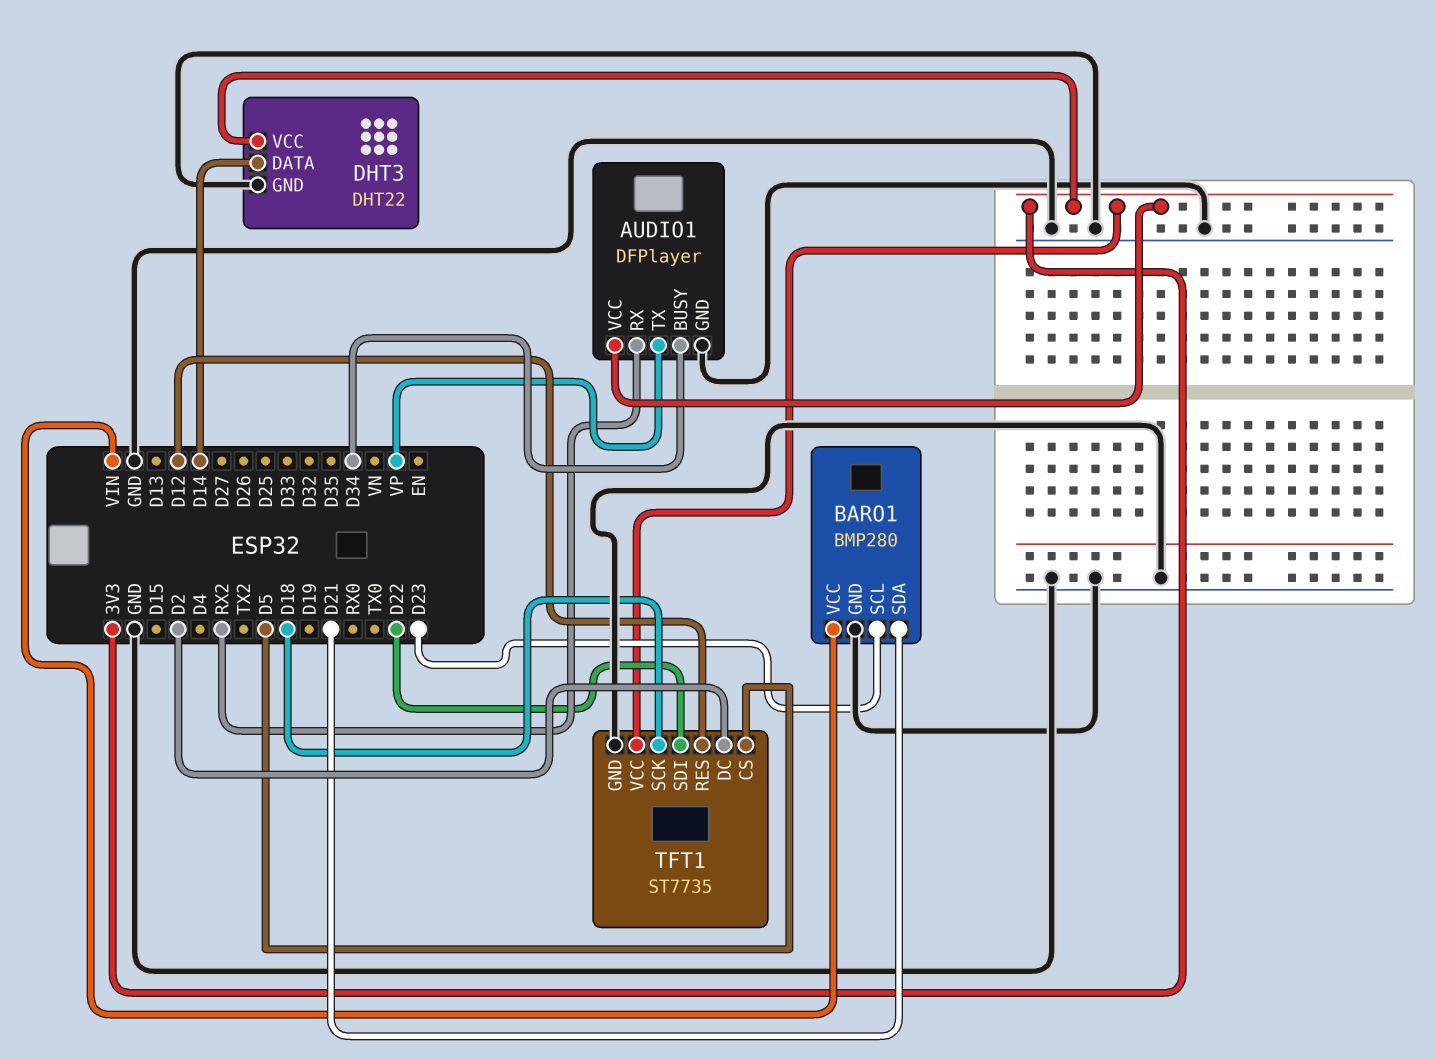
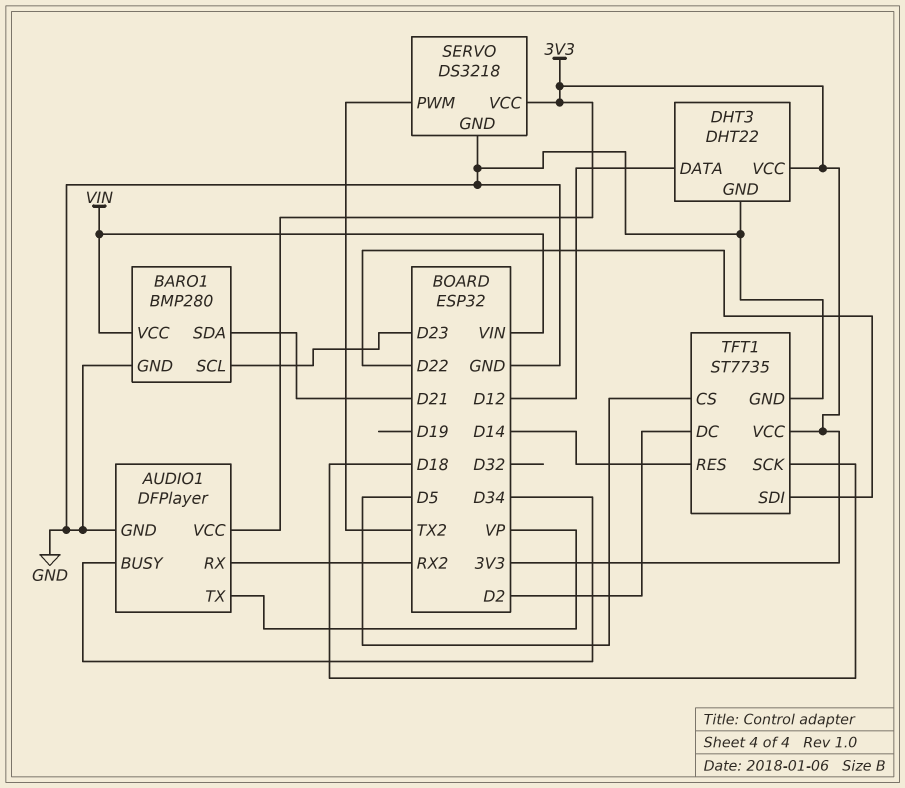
DHT3 pin DATA: D14 -> D12
SERVO: none -> DS3218
SERVO pin GND: none -> GND
SERVO pin PWM: none -> TX2
SERVO pin VCC: none -> 3V3
TFT1 pin RES: D12 -> D14

